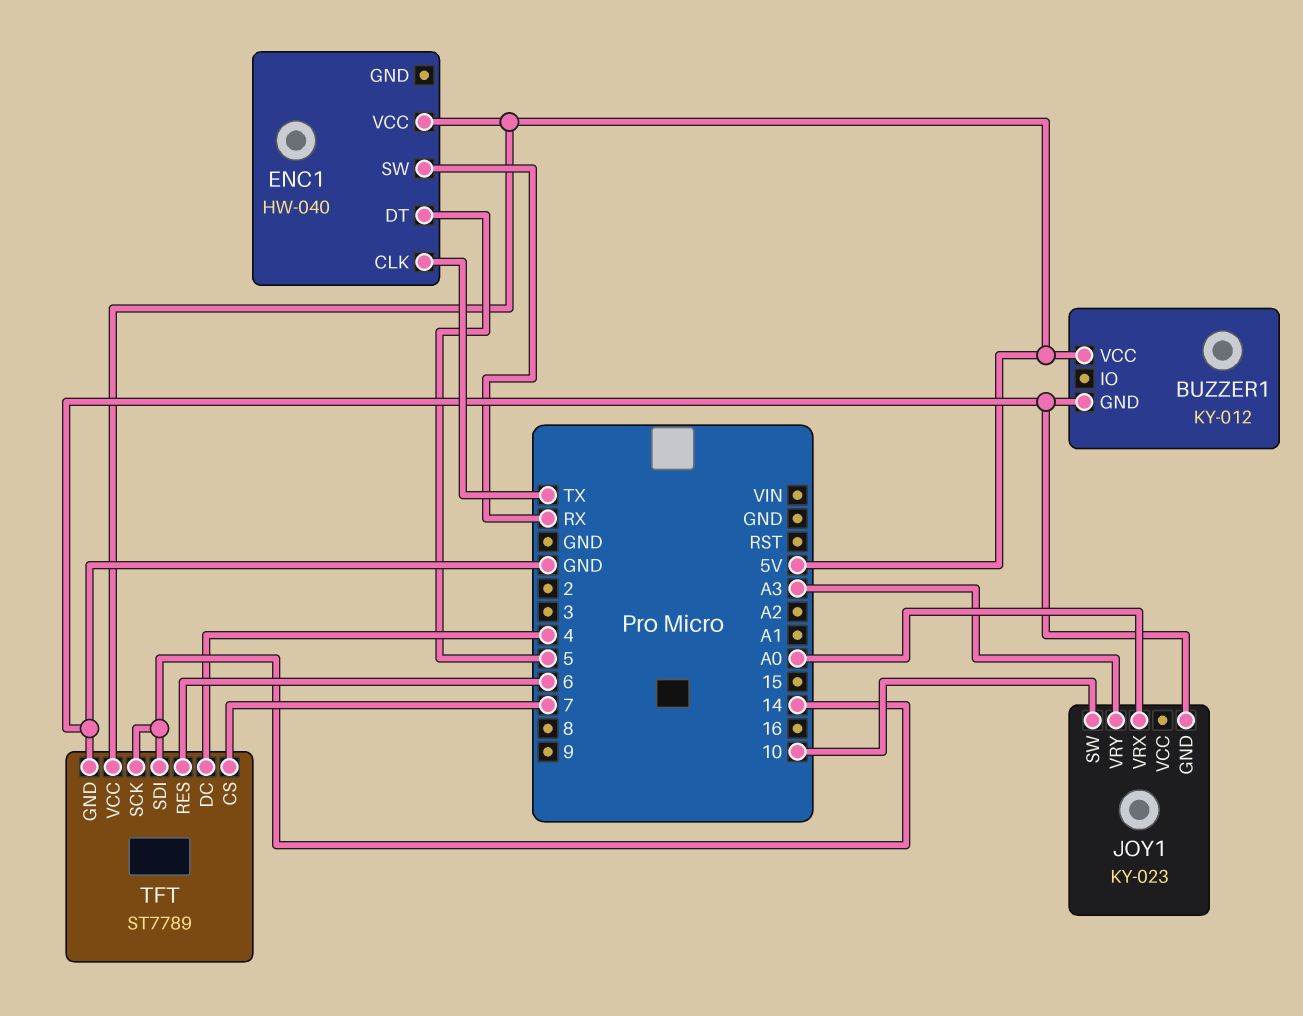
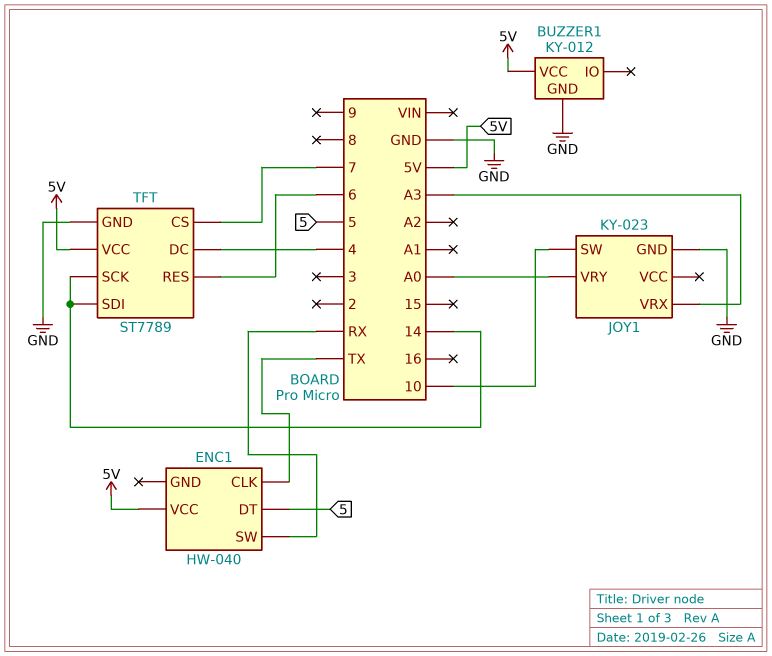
JOY1 pin VRX: A0 -> A3
JOY1 pin VRY: A3 -> A0

